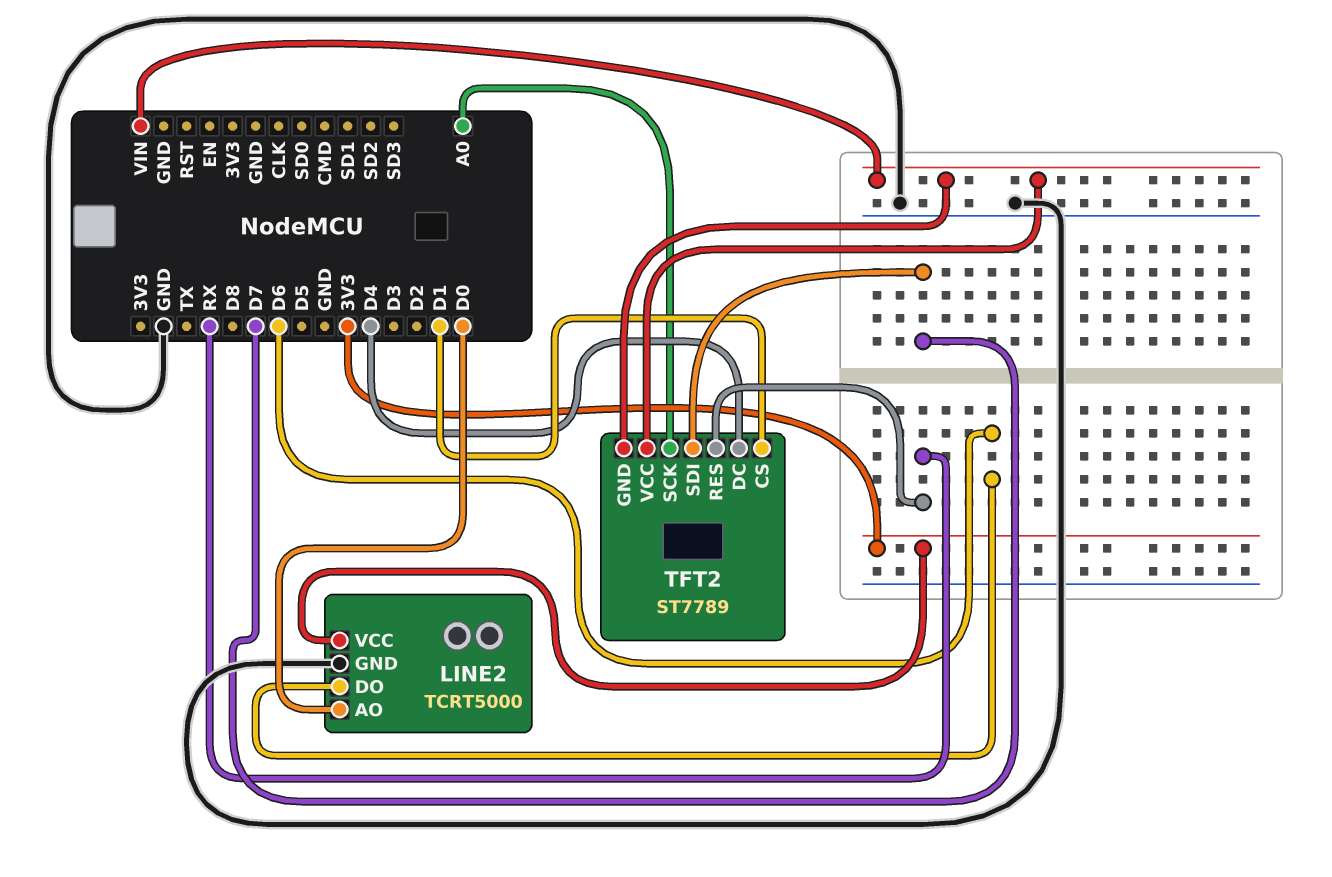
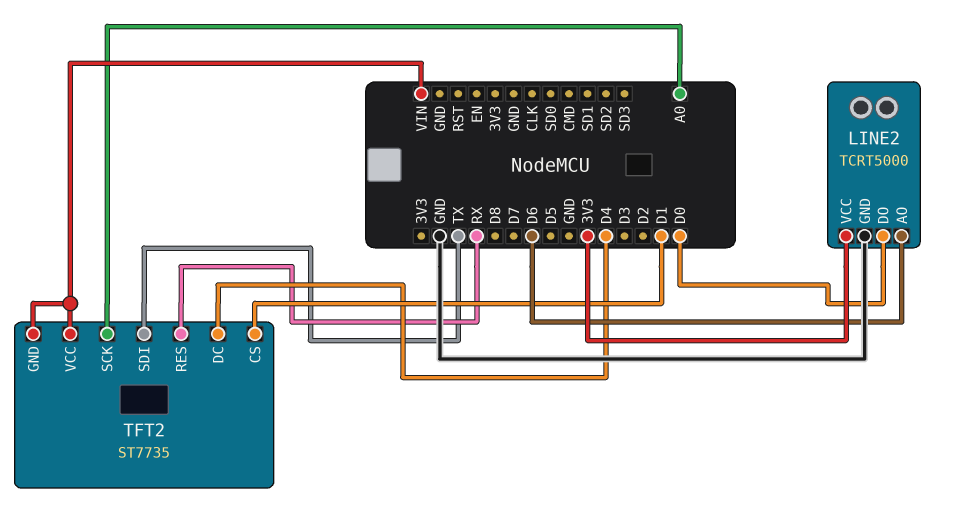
LINE2 pin AO: D0 -> D6
LINE2 pin DO: D6 -> D0
TFT2: ST7789 -> ST7735
TFT2 pin SDI: D7 -> TX

